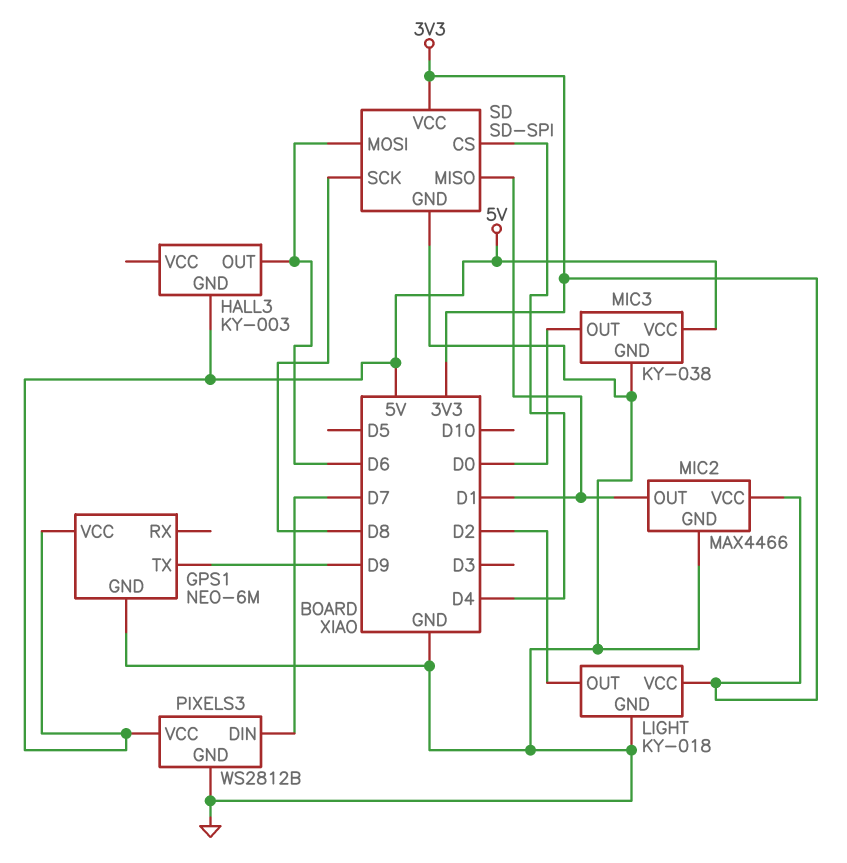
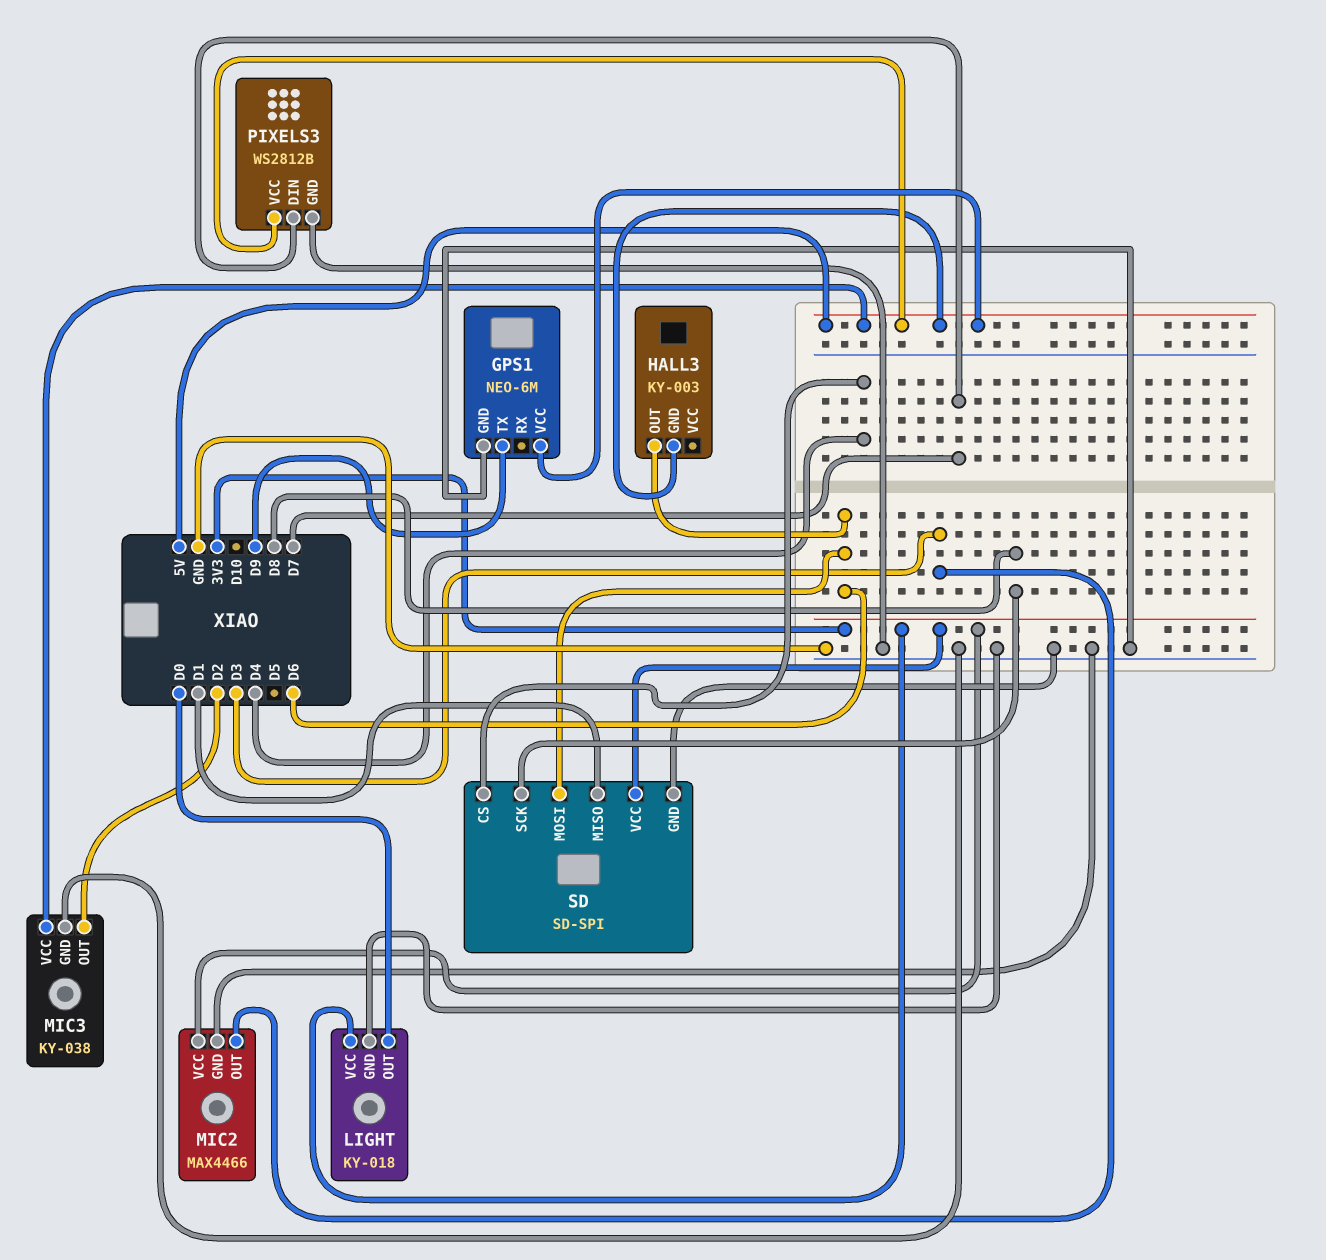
LIGHT pin OUT: D2 -> D0
MIC2 pin OUT: D1 -> D3
MIC3 pin OUT: D0 -> D2

